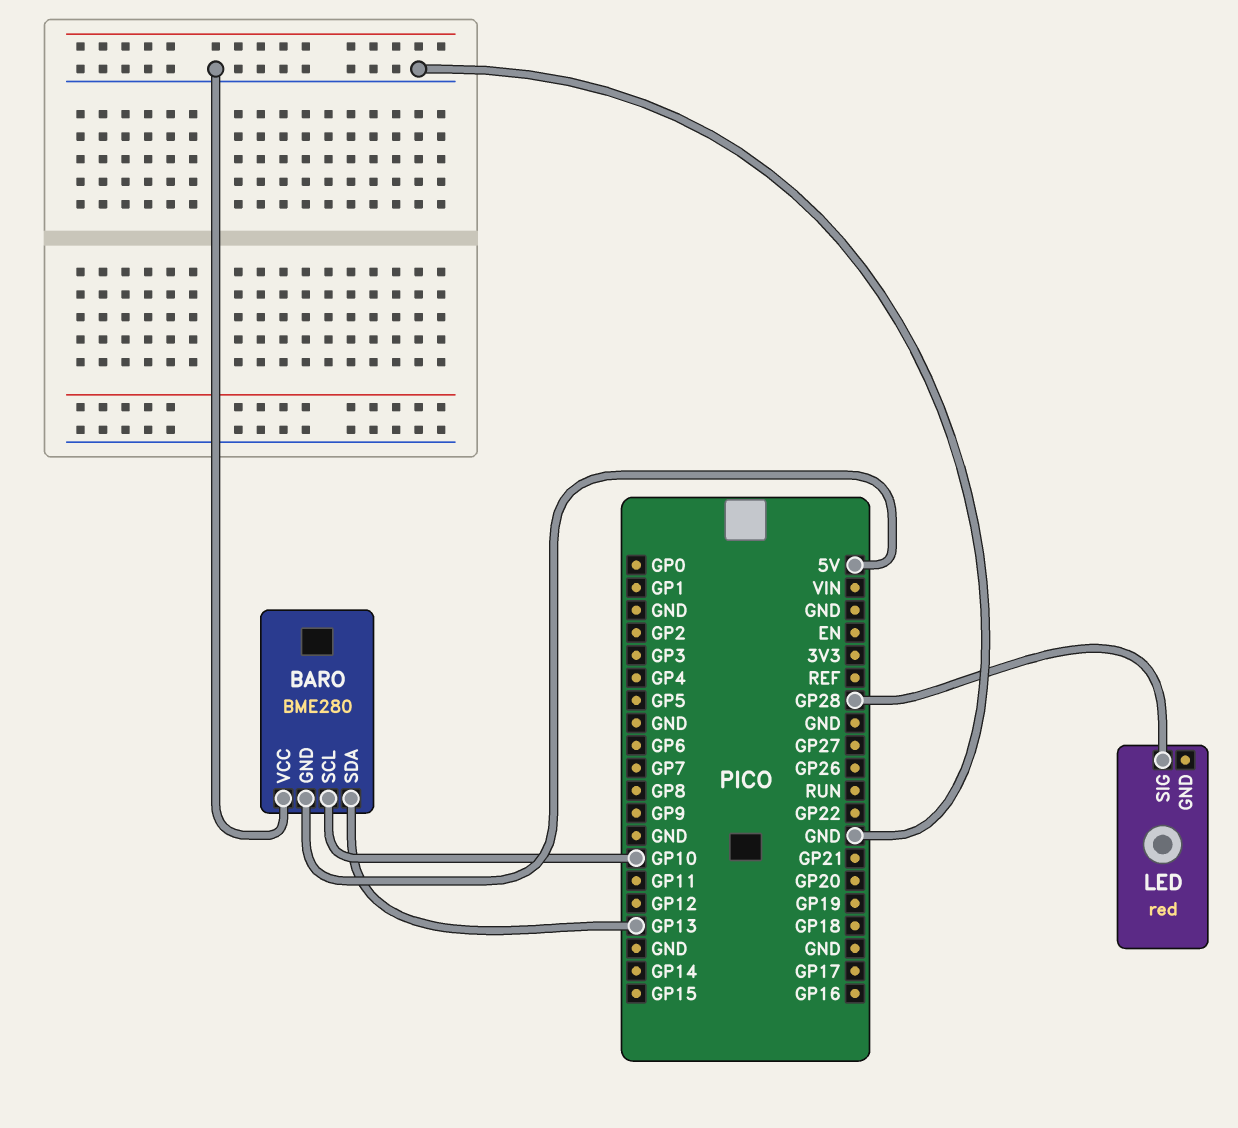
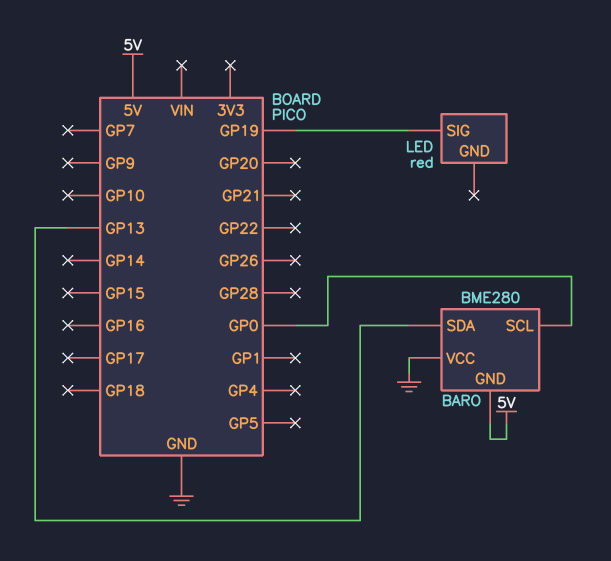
BARO pin SCL: GP10 -> GP0
LED pin SIG: GP28 -> GP19

